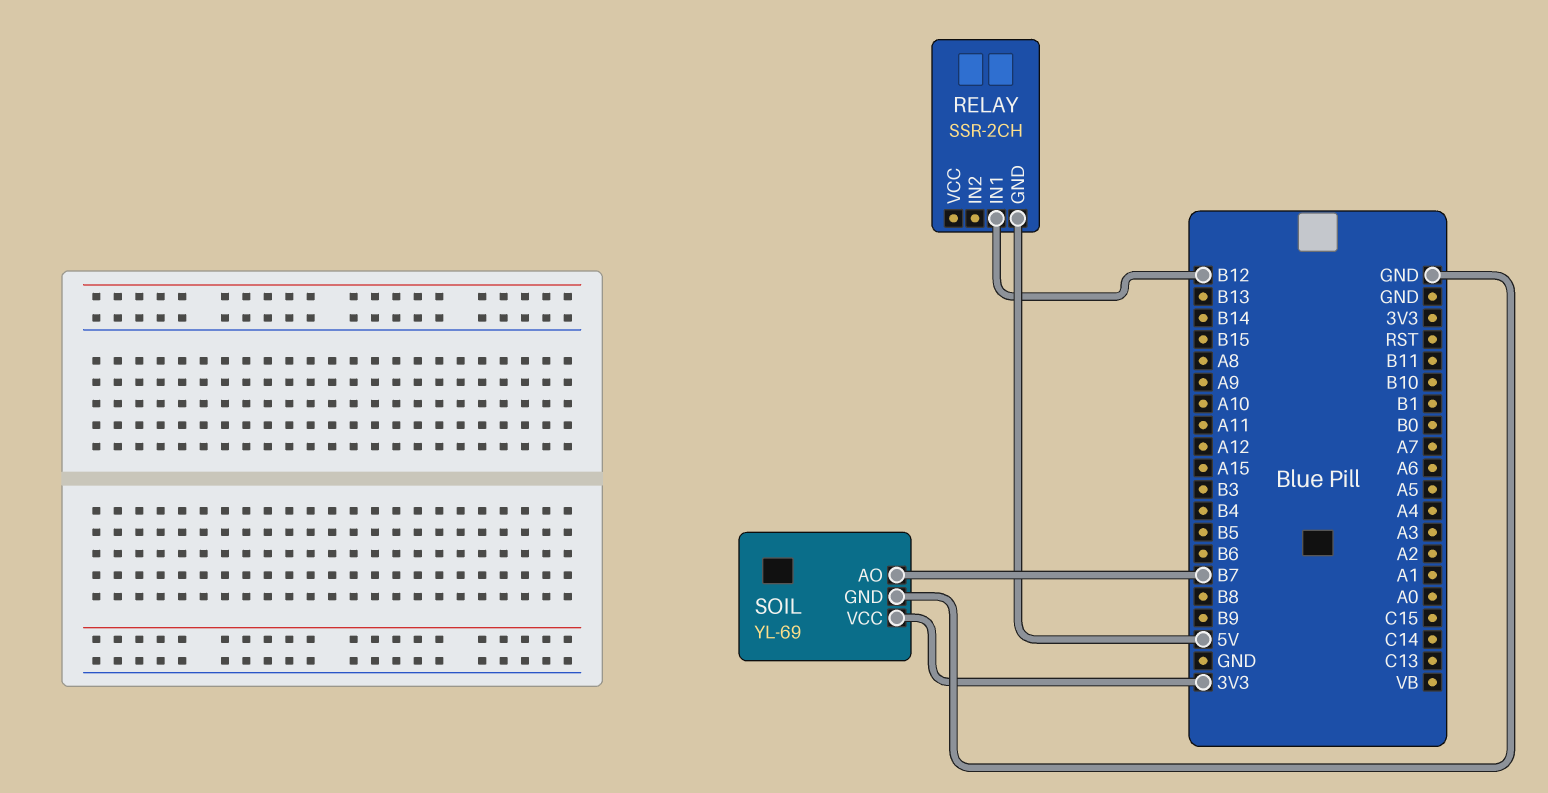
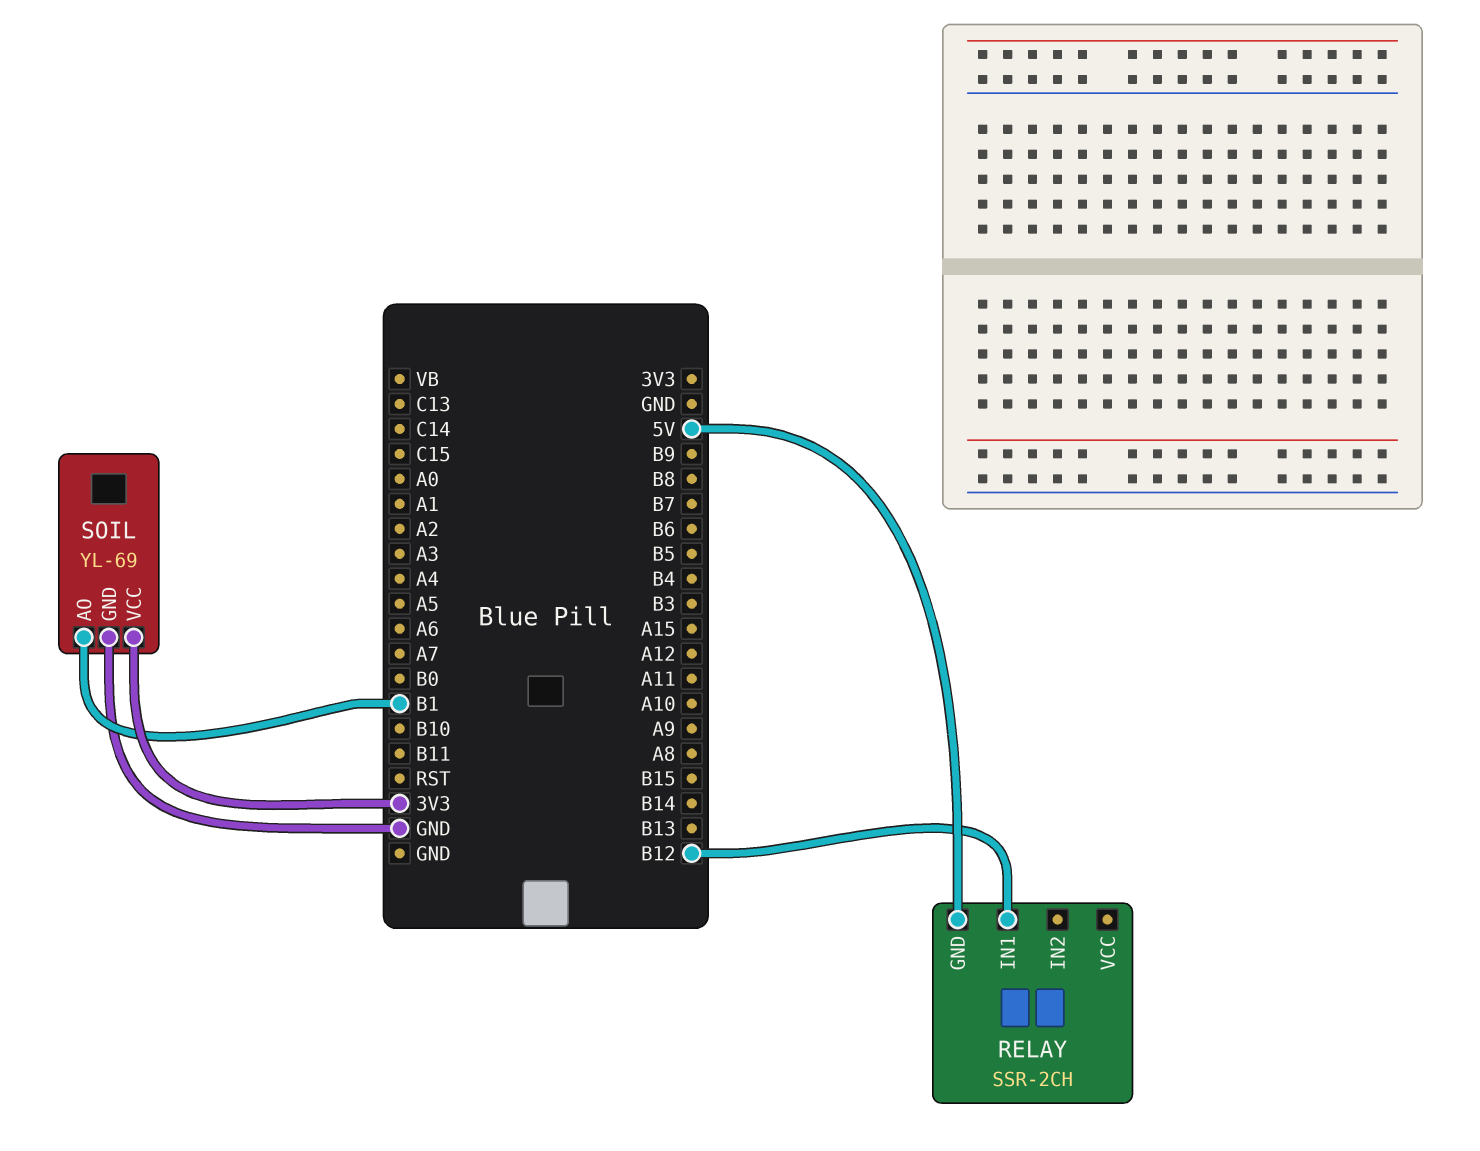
SOIL pin AO: B7 -> B1

